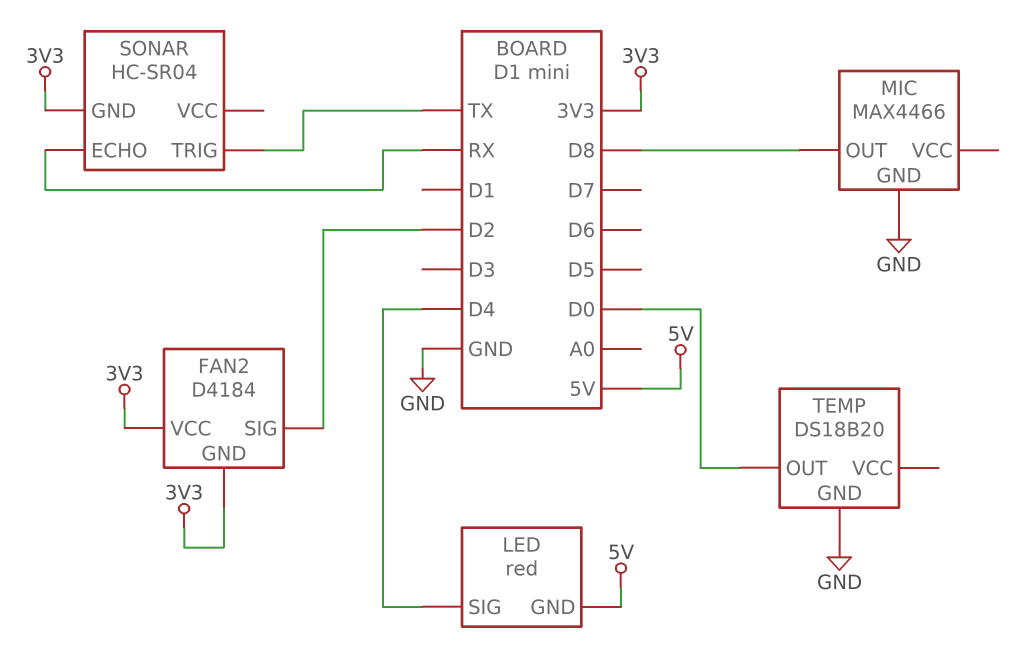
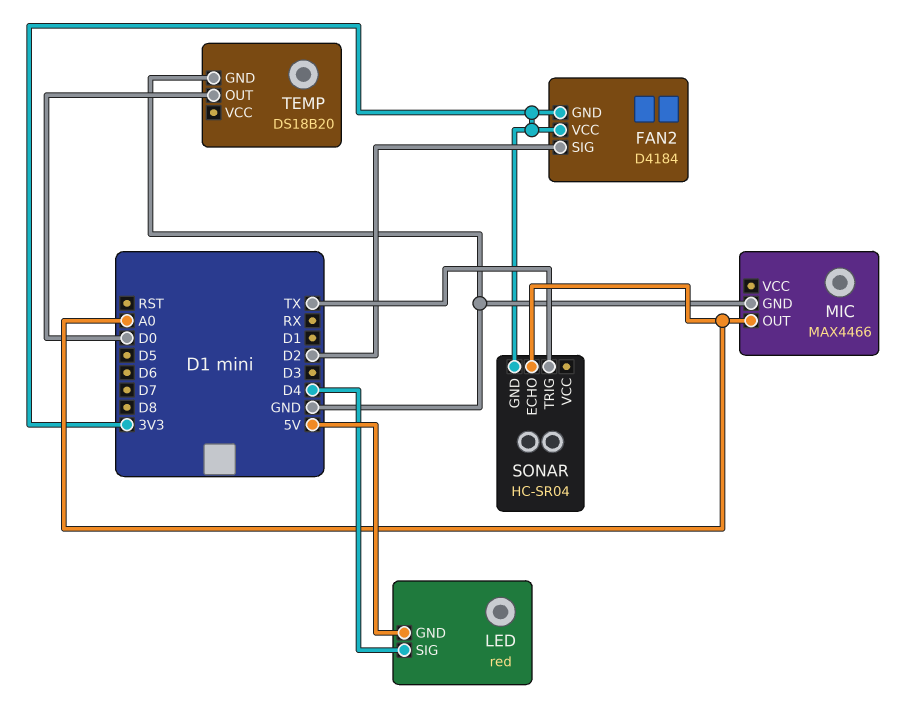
MIC pin OUT: D8 -> A0
SONAR pin ECHO: RX -> A0

